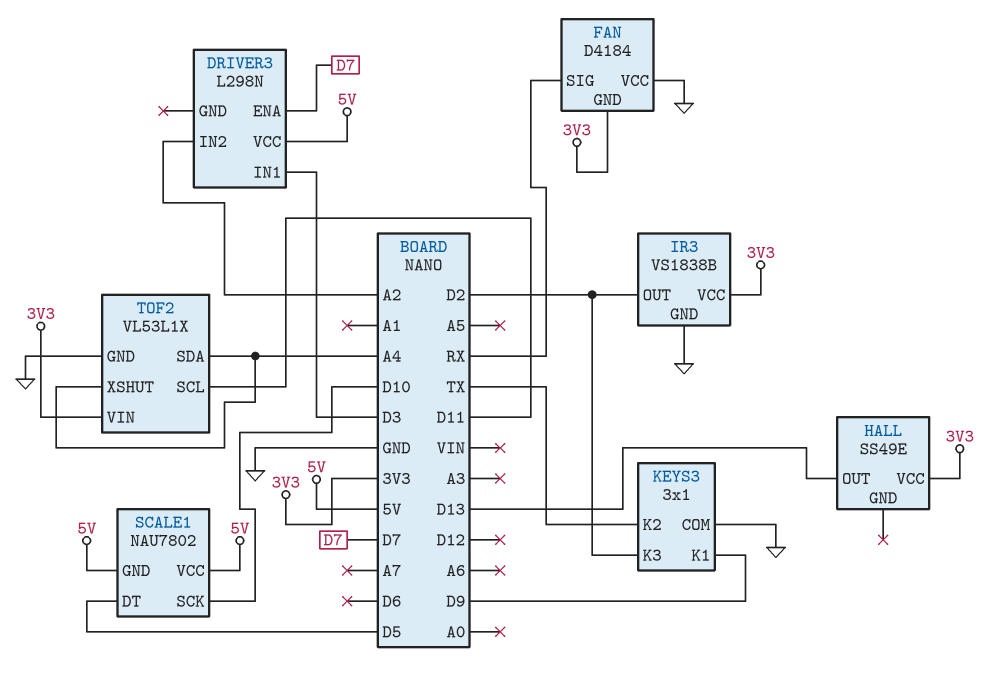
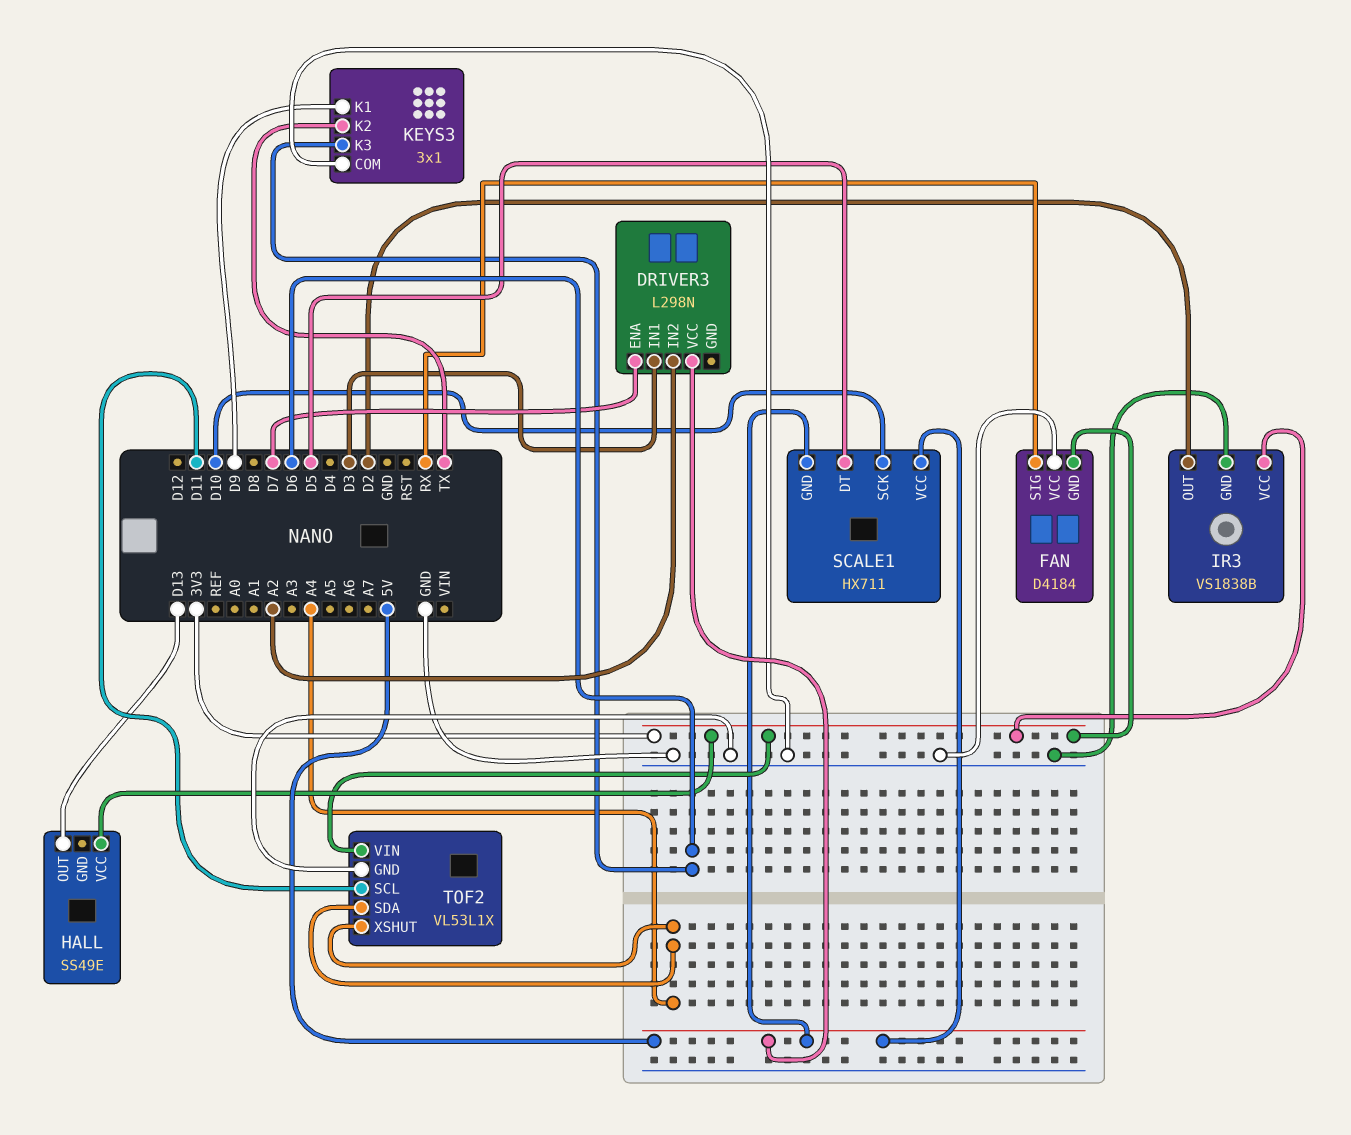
KEYS3 pin K3: D2 -> D6
SCALE1: NAU7802 -> HX711

